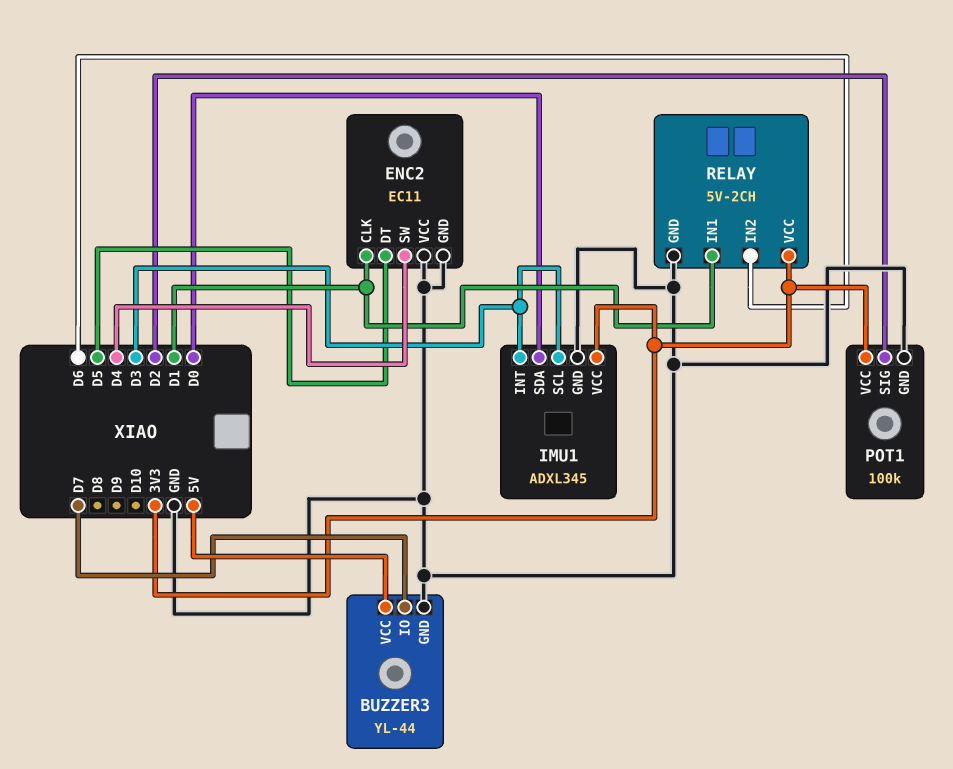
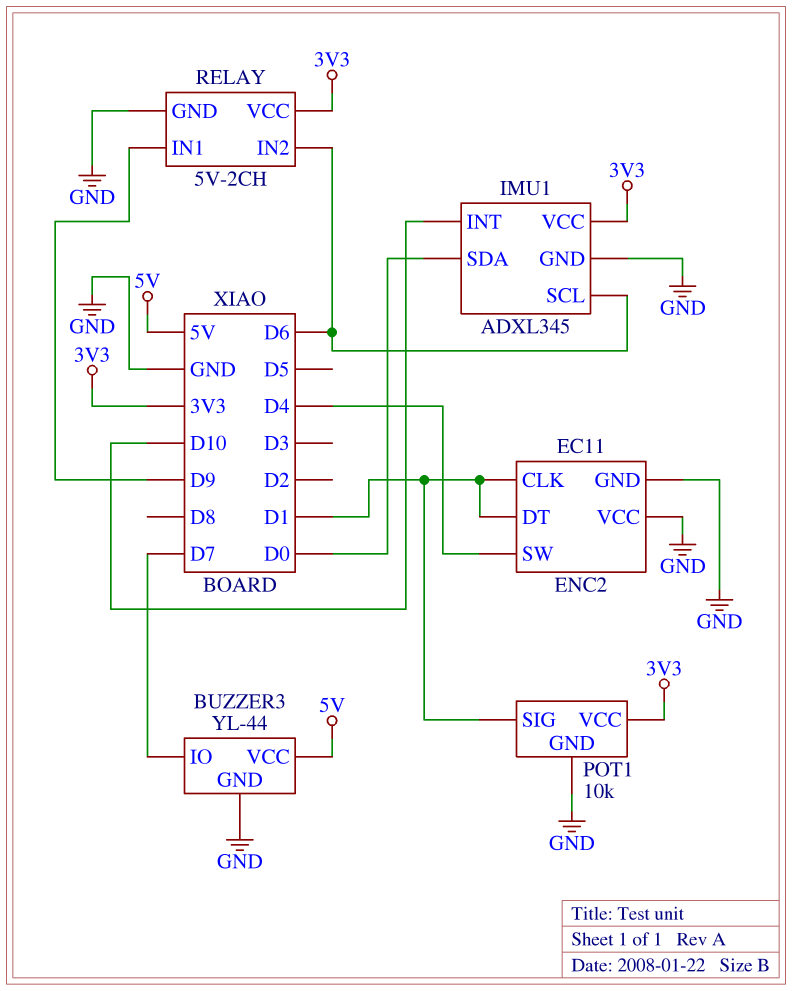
ENC2 pin DT: D5 -> D1
IMU1 pin INT: D3 -> D10
IMU1 pin SCL: D3 -> D6
POT1: 100k -> 10k
POT1 pin SIG: D2 -> D1
RELAY pin IN1: D1 -> D9

